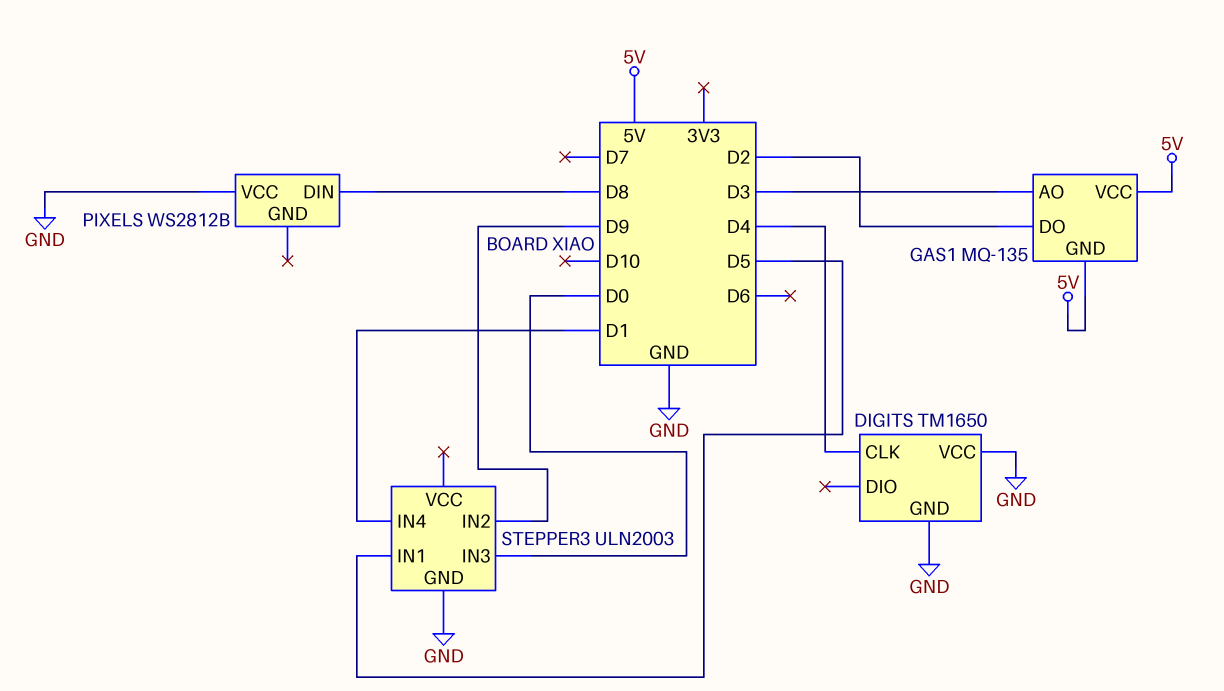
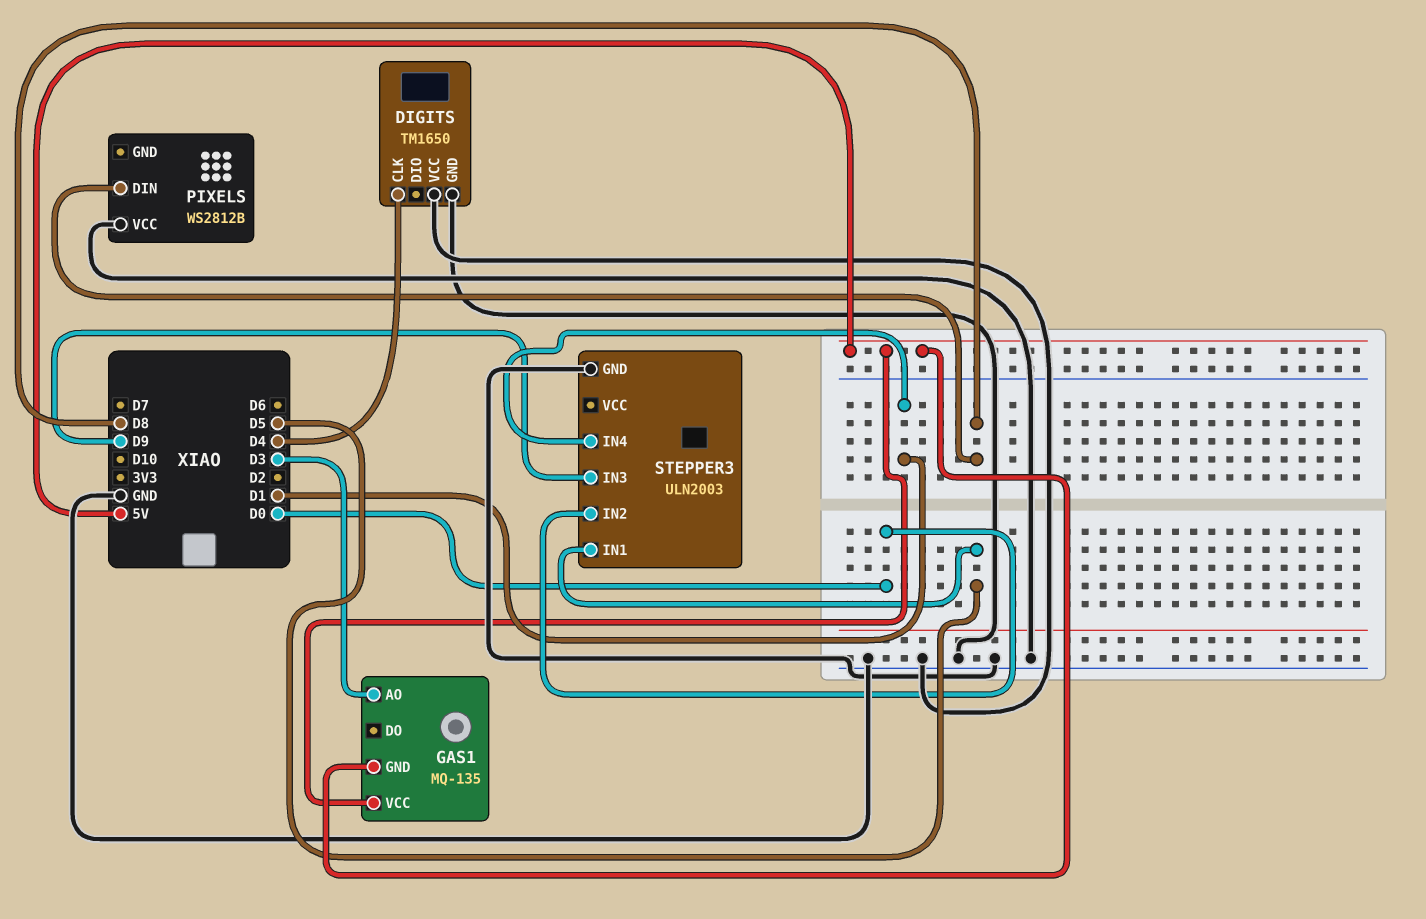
GAS1 pin DO: D2 -> none
STEPPER3 pin IN2: D9 -> D0
STEPPER3 pin IN3: D0 -> D9

